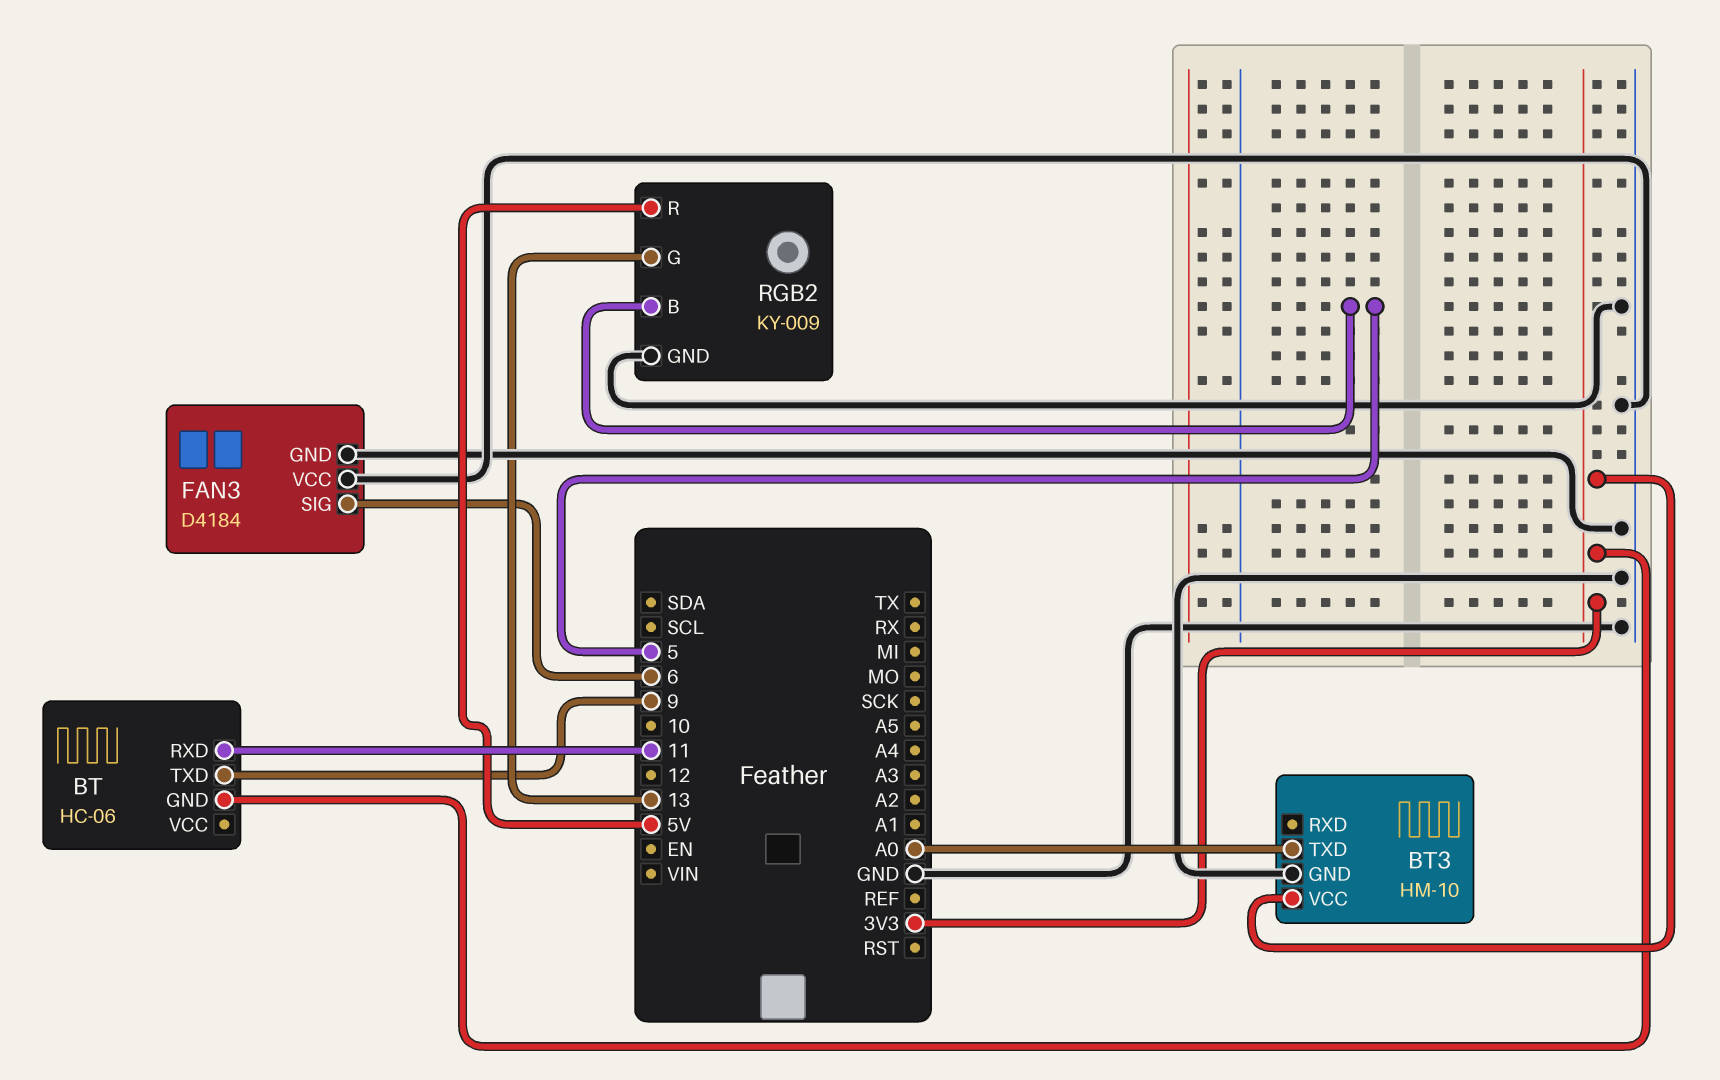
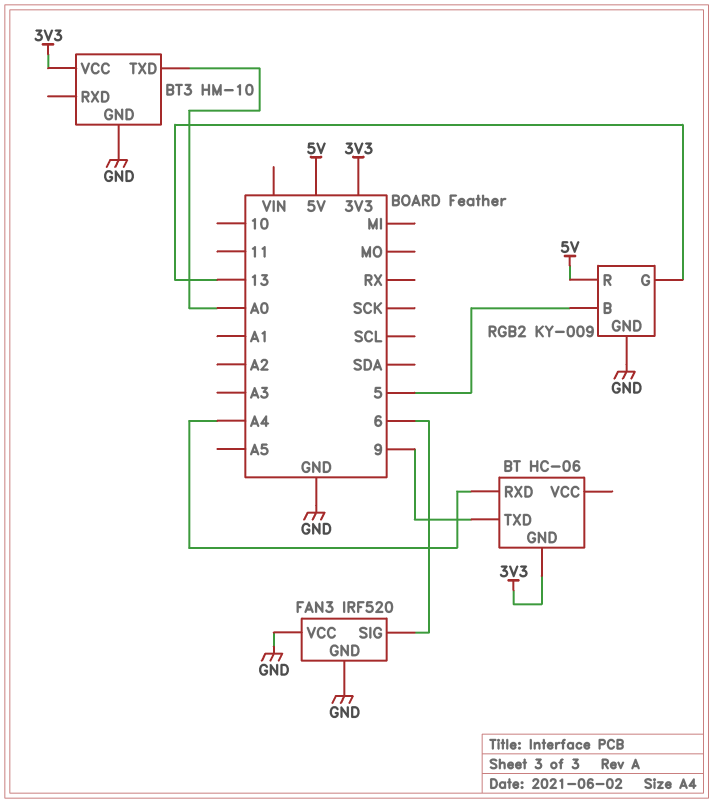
BT pin RXD: 11 -> A4
FAN3: D4184 -> IRF520

